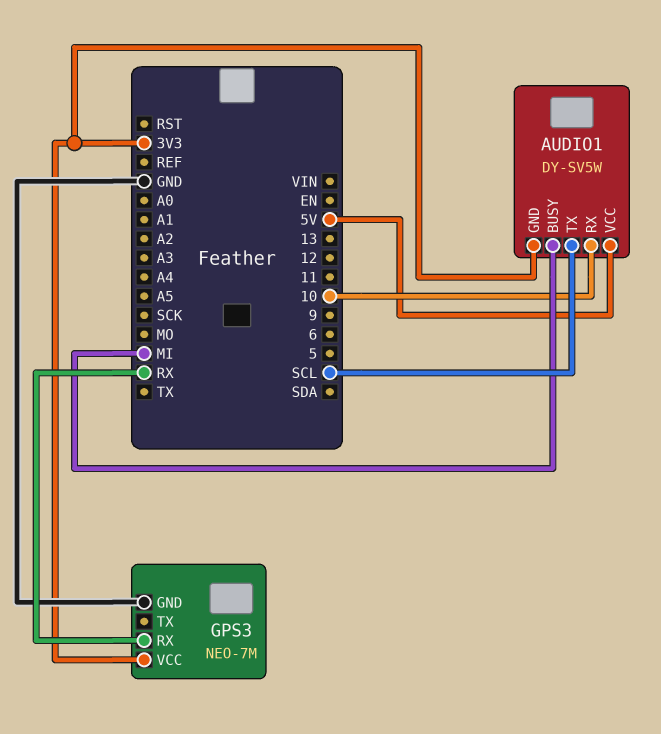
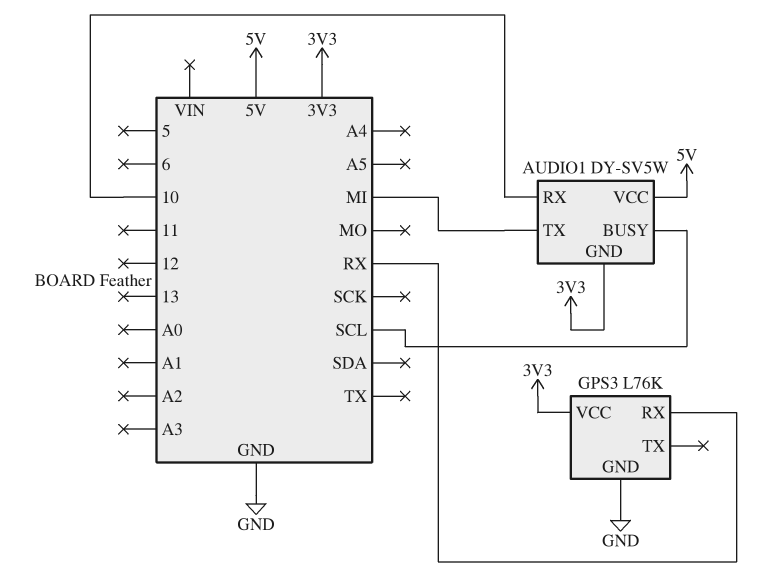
AUDIO1 pin BUSY: MI -> SCL
AUDIO1 pin TX: SCL -> MI
GPS3: NEO-7M -> L76K

